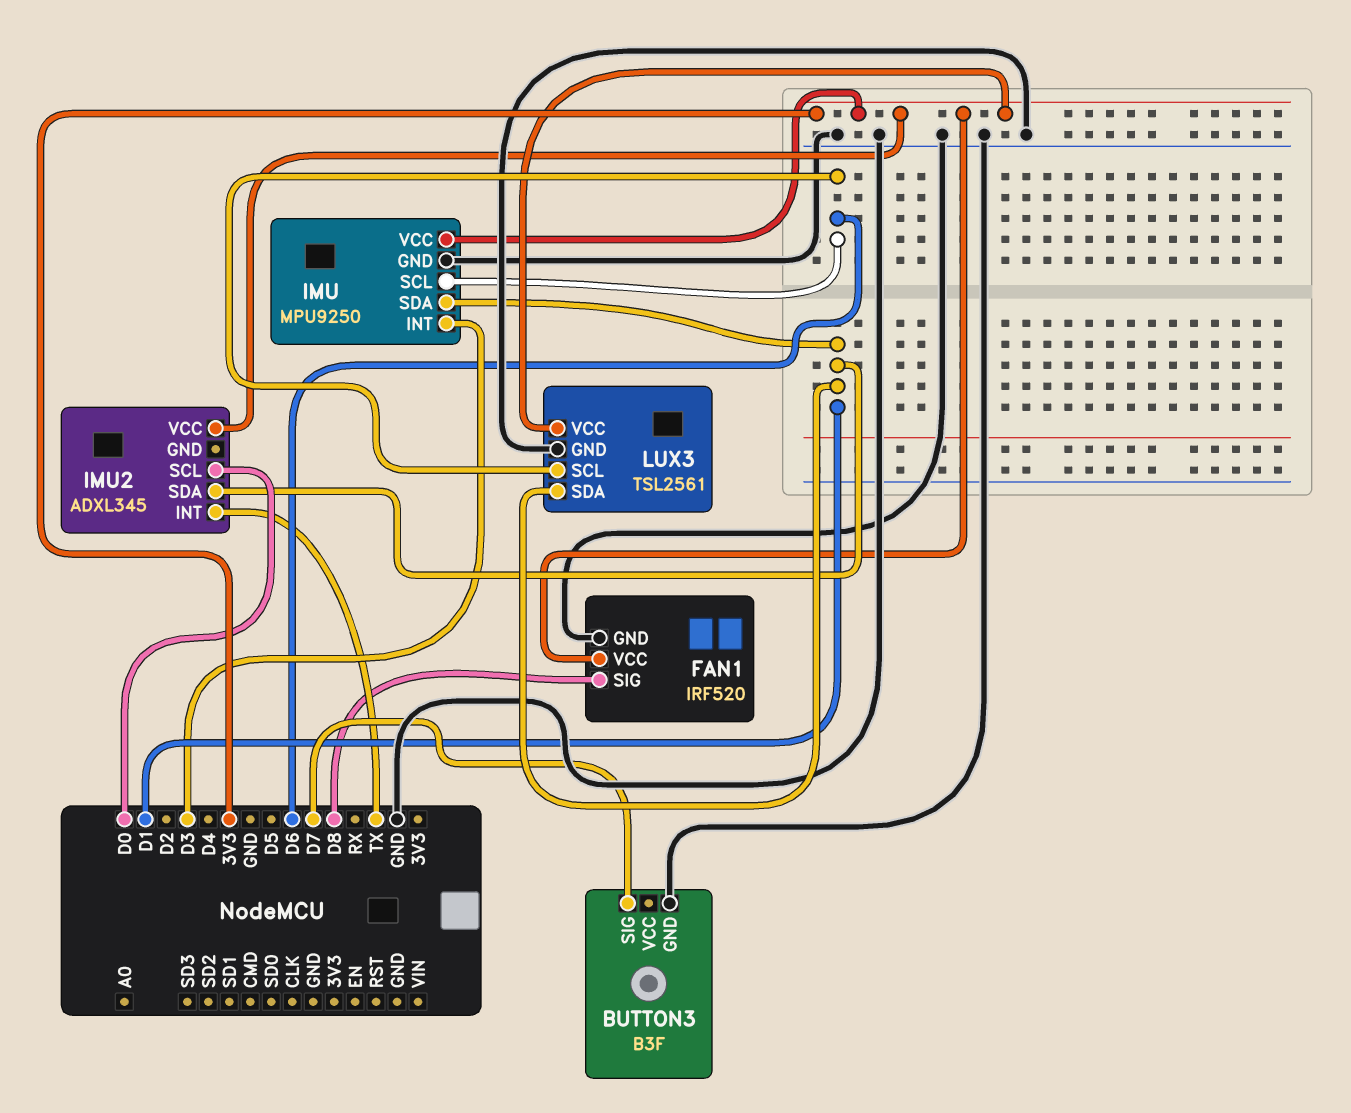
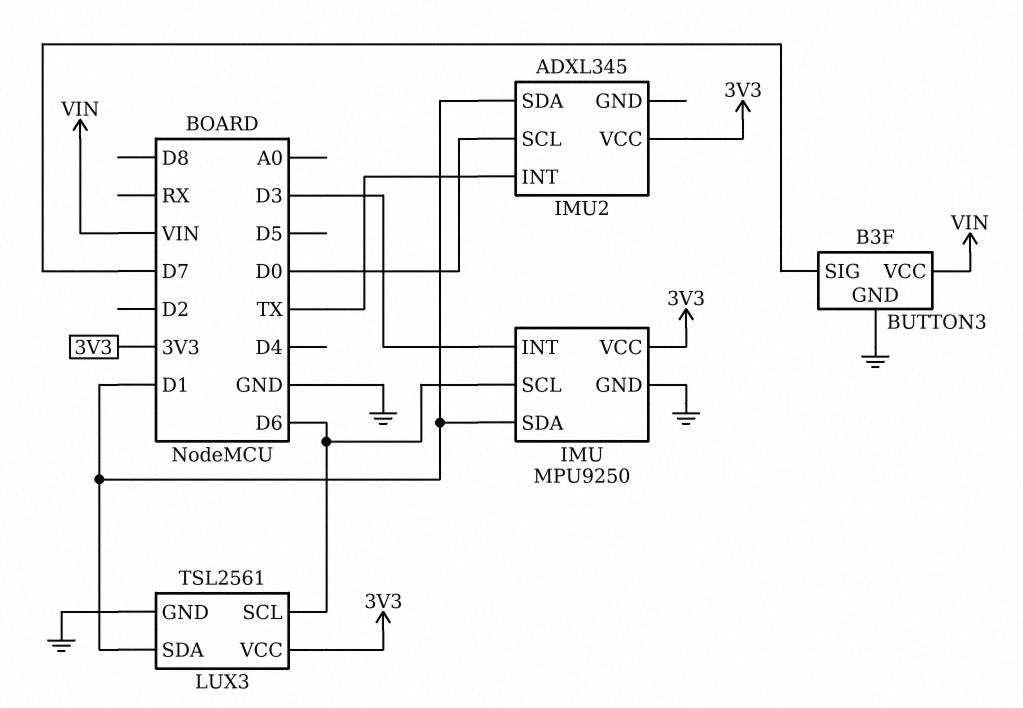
BUTTON3 pin VCC: none -> VIN
FAN1: IRF520 -> none
FAN1 pin GND: GND -> none
FAN1 pin SIG: D8 -> none
FAN1 pin VCC: 3V3 -> none

